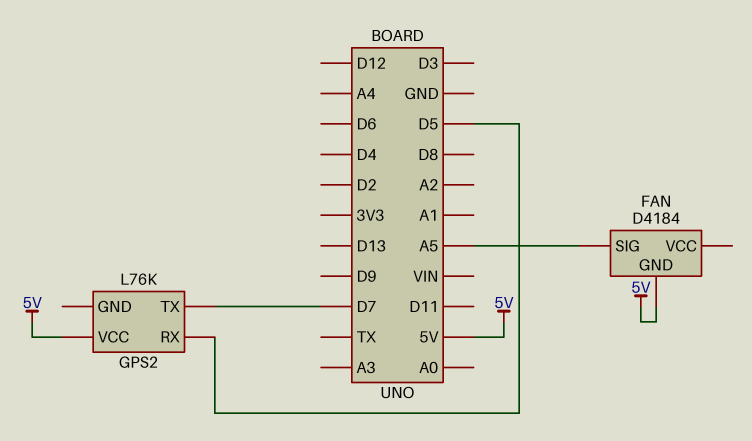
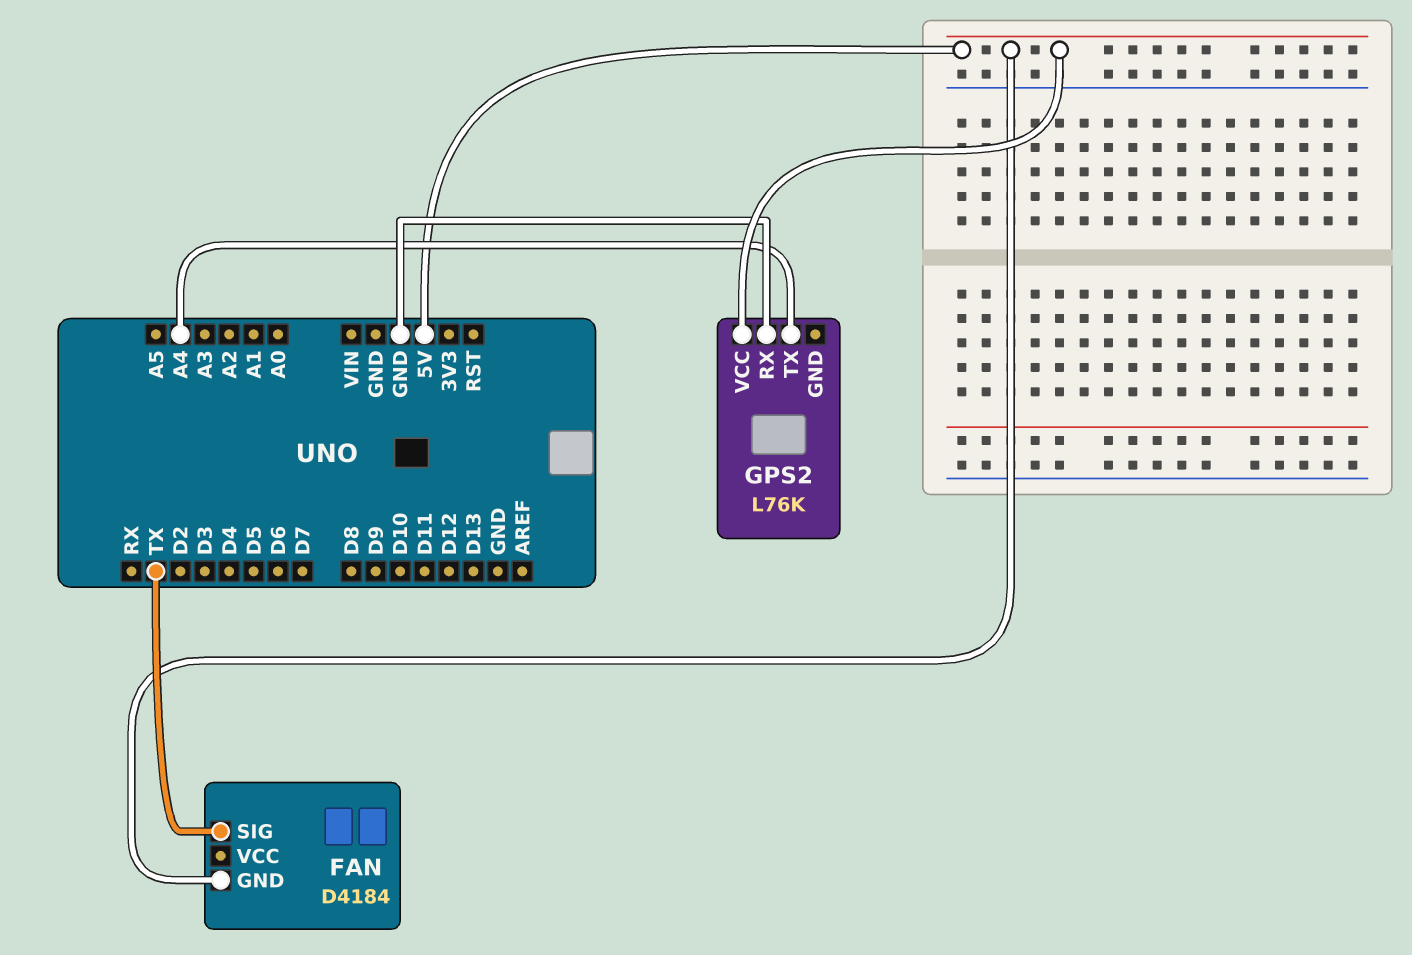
FAN pin SIG: A5 -> TX
GPS2 pin RX: D5 -> GND
GPS2 pin TX: D7 -> A4

